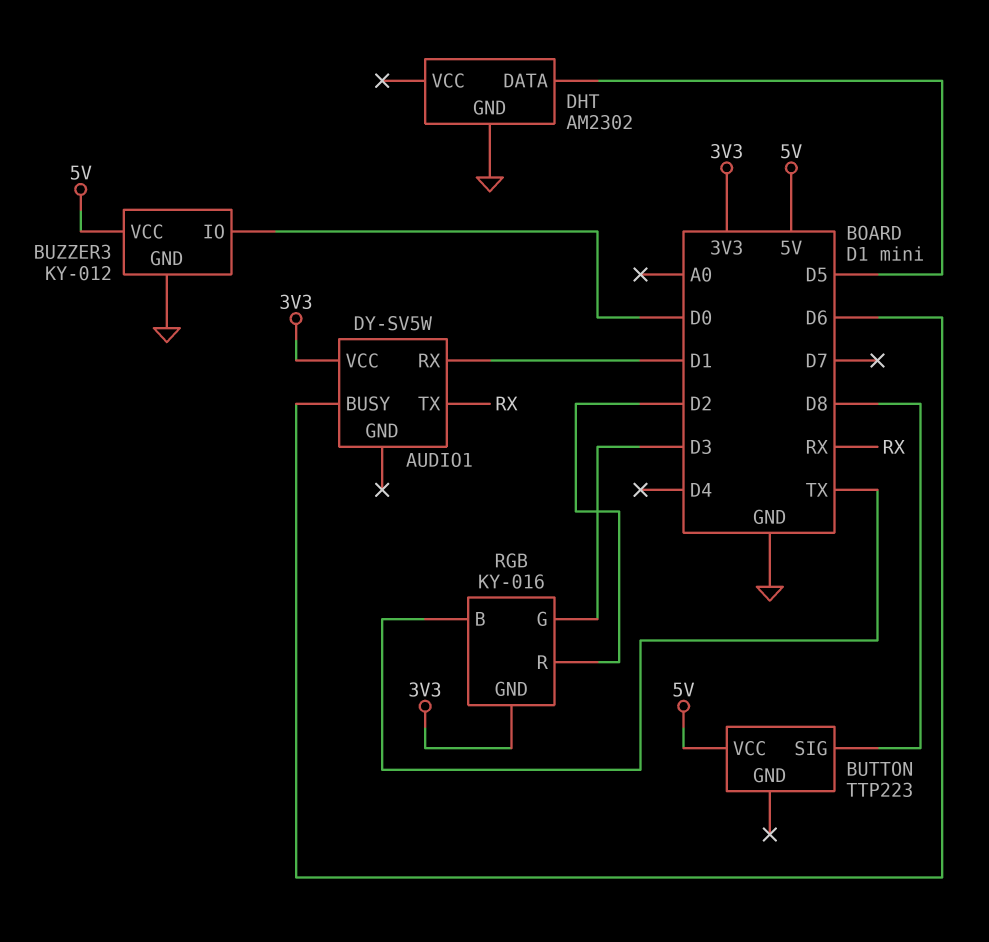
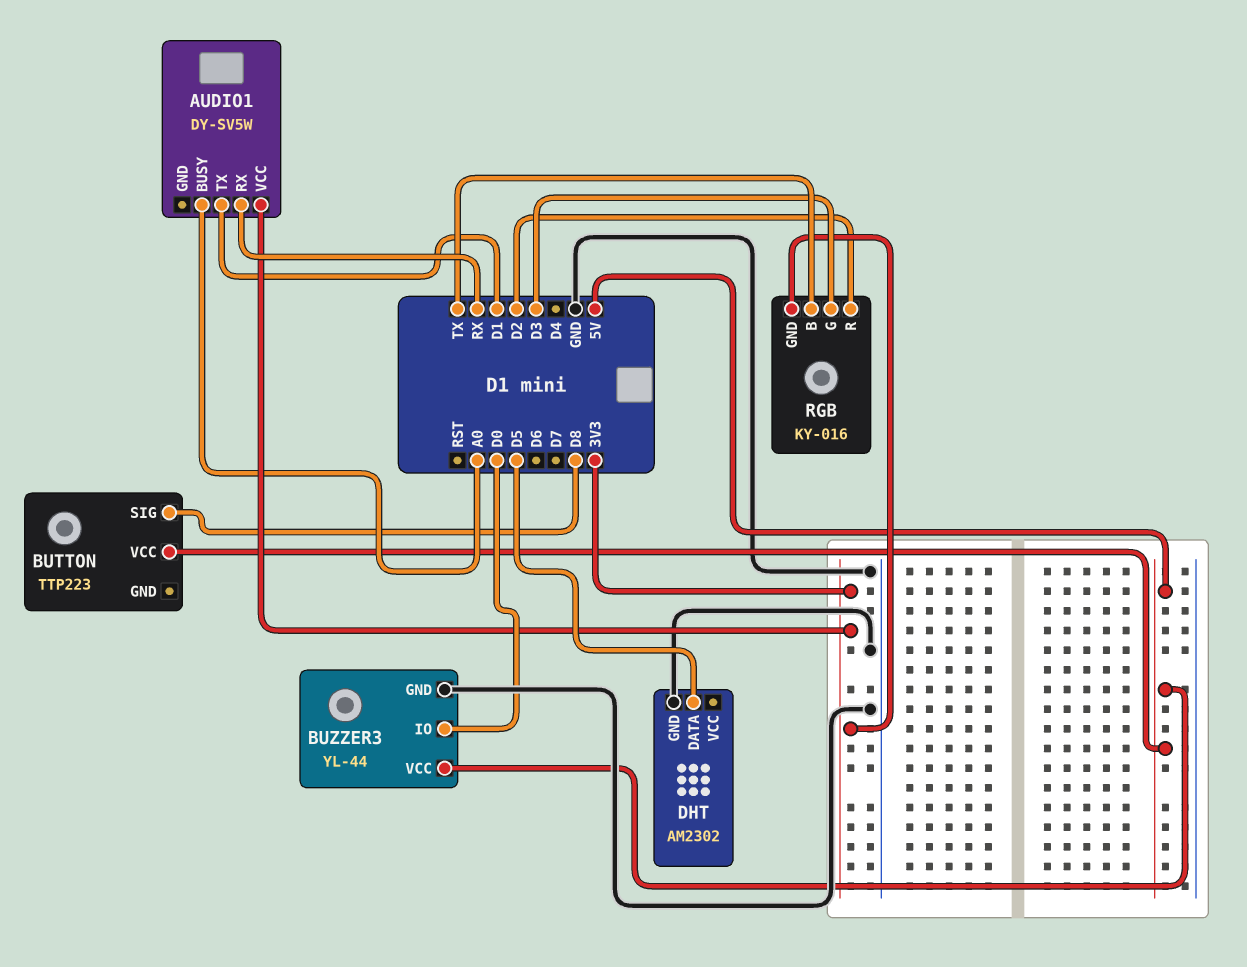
AUDIO1 pin BUSY: D6 -> A0
AUDIO1 pin RX: D1 -> RX
AUDIO1 pin TX: RX -> D1
BUZZER3: KY-012 -> YL-44

